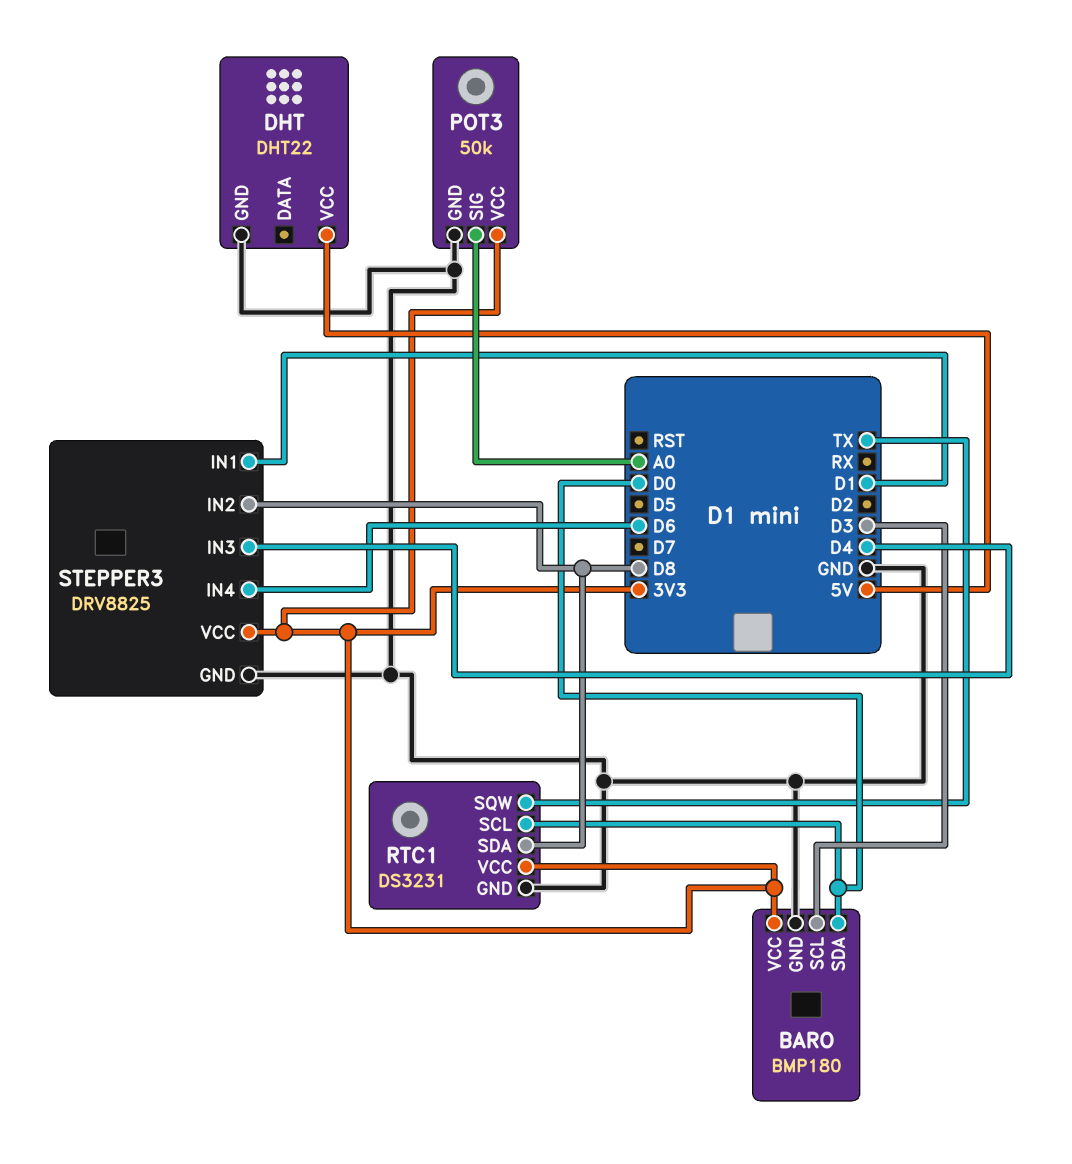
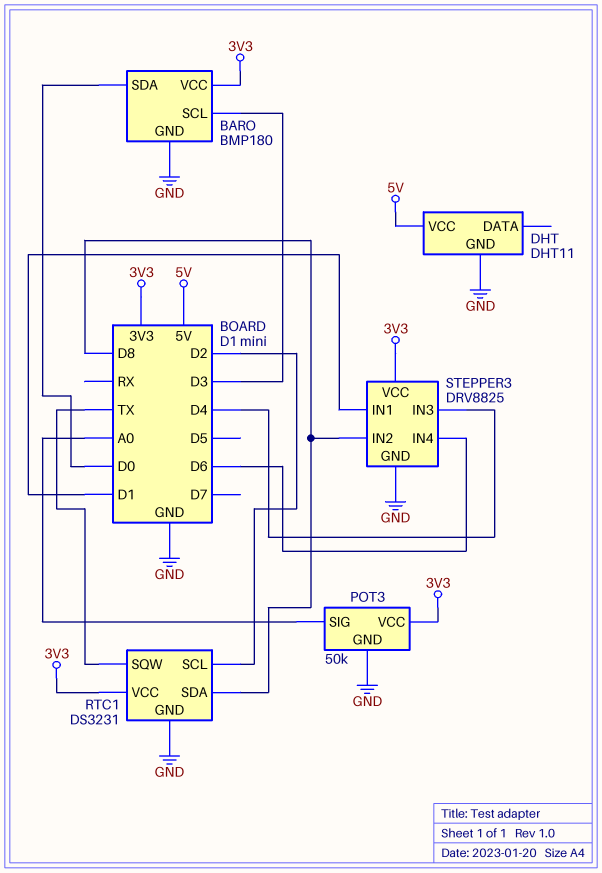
DHT: DHT22 -> DHT11
RTC1 pin SCL: D0 -> D2

